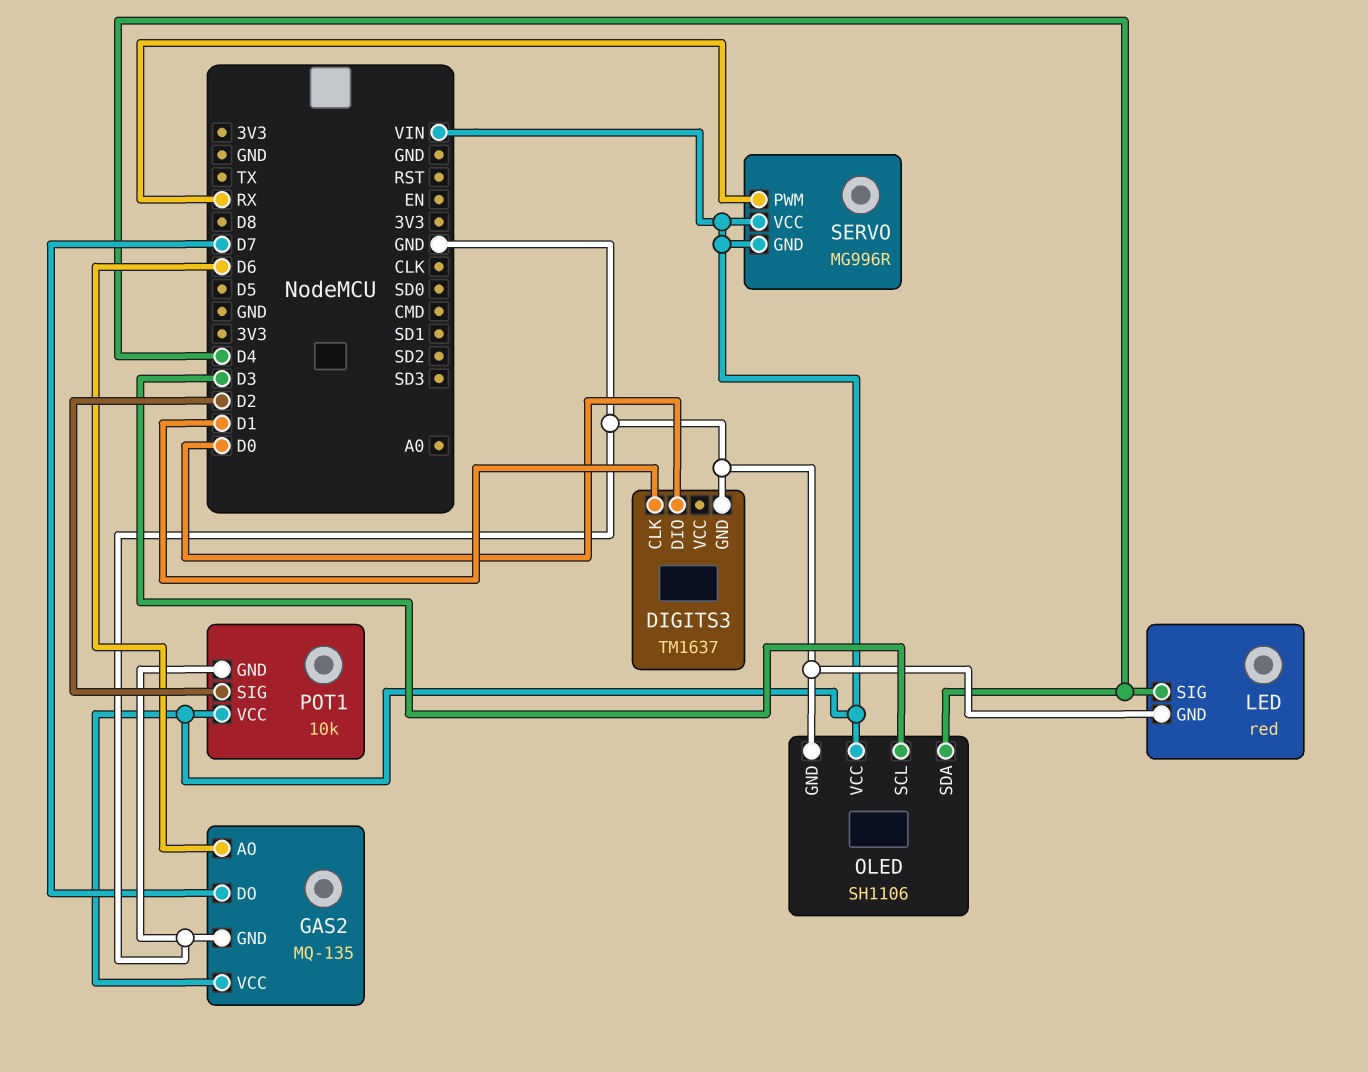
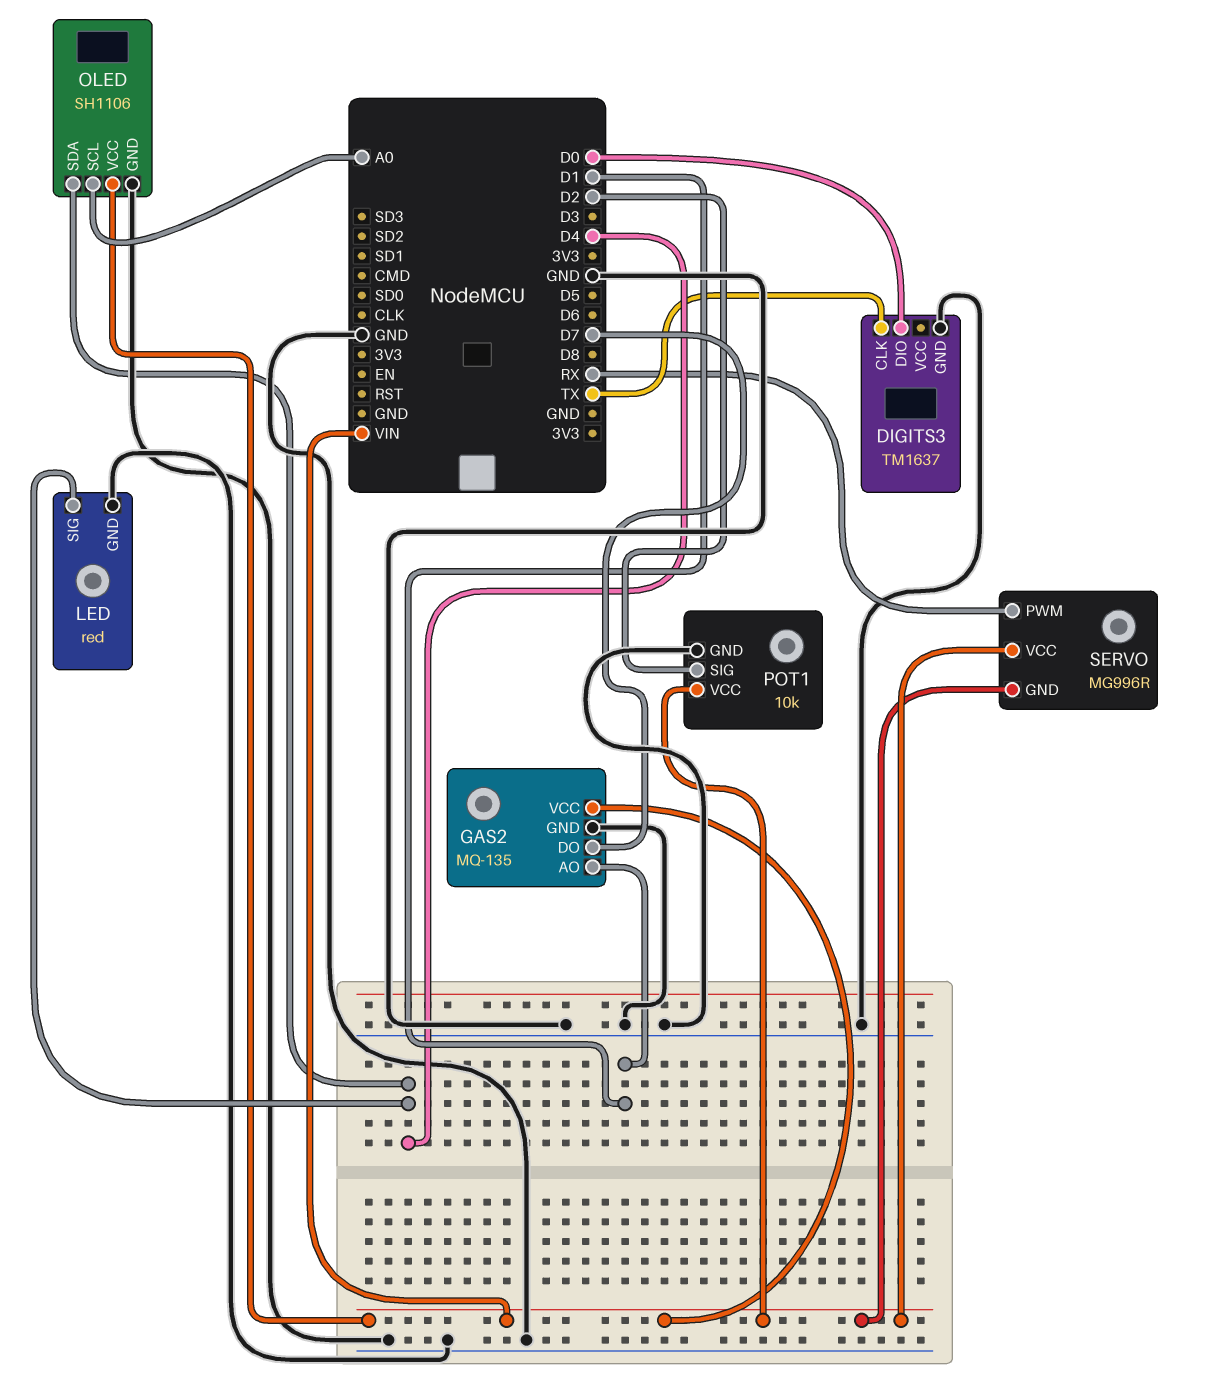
DIGITS3 pin CLK: D1 -> TX
GAS2 pin AO: D6 -> D1
OLED pin SCL: D3 -> A0

